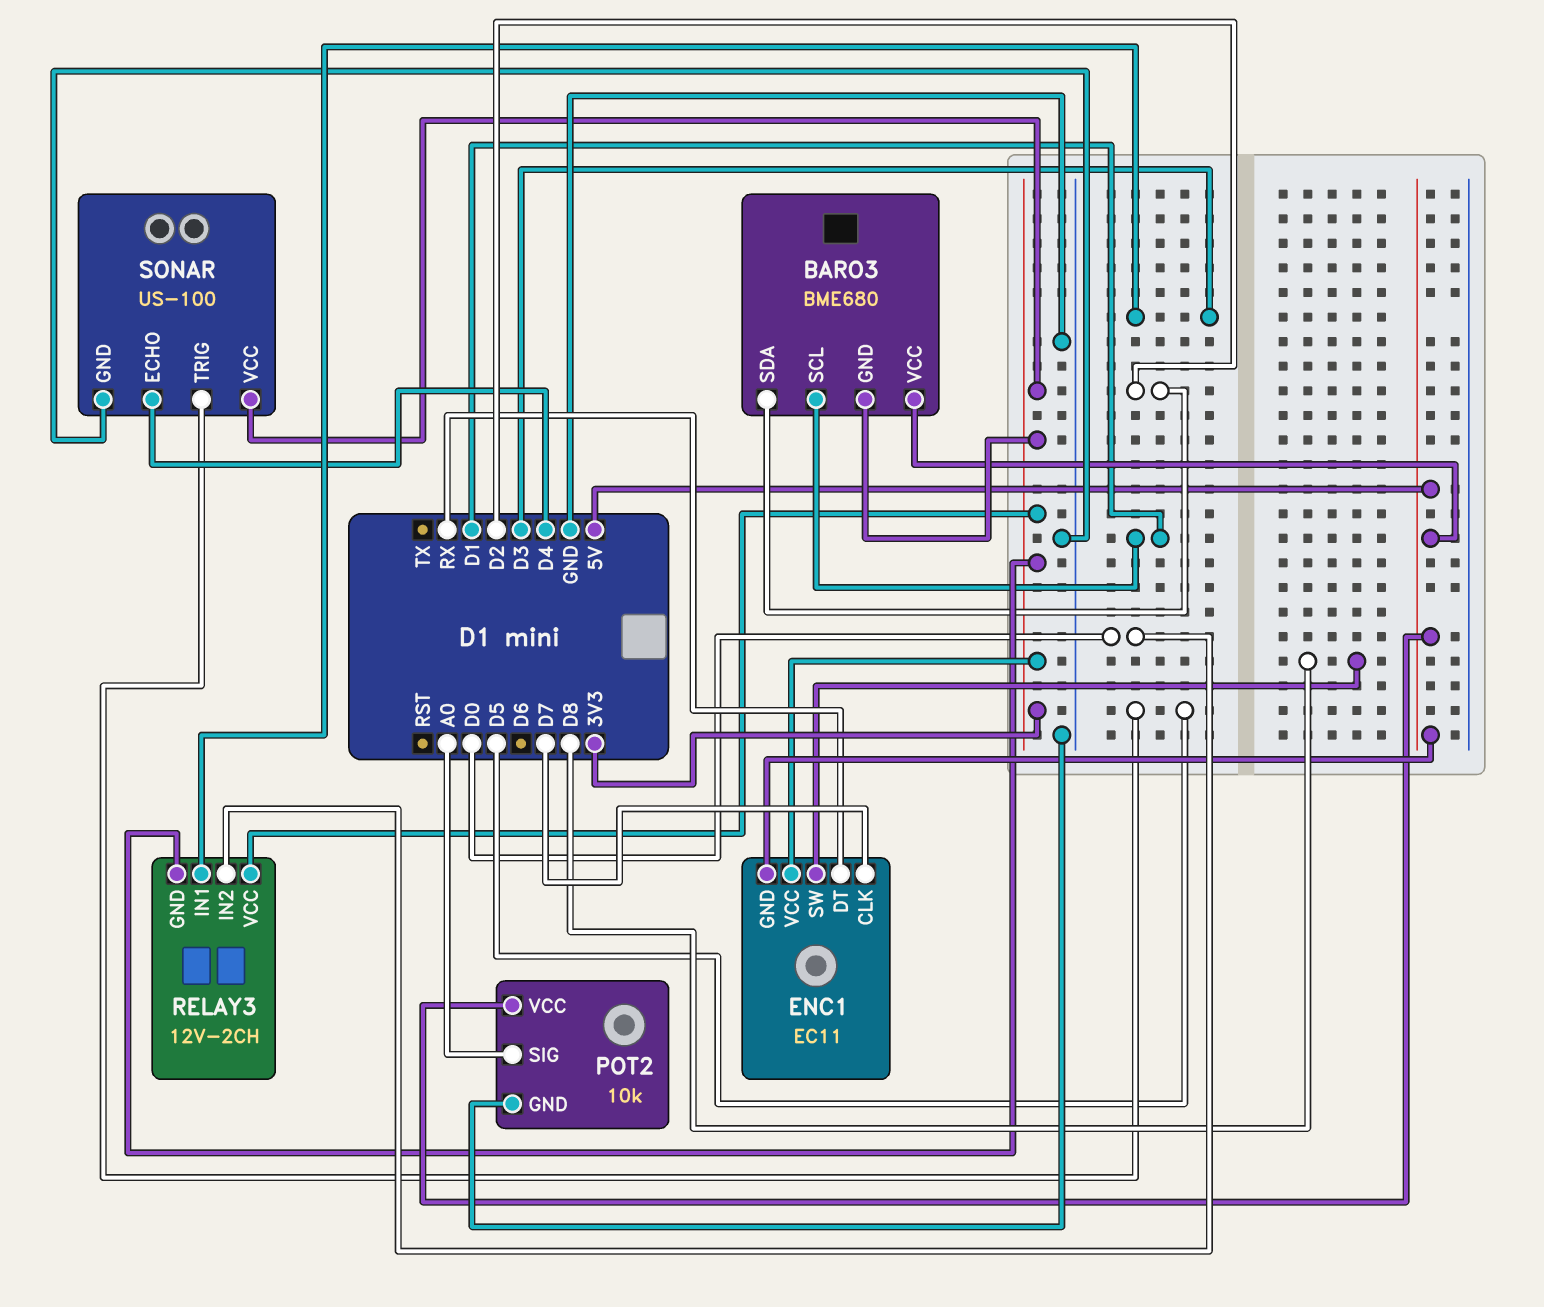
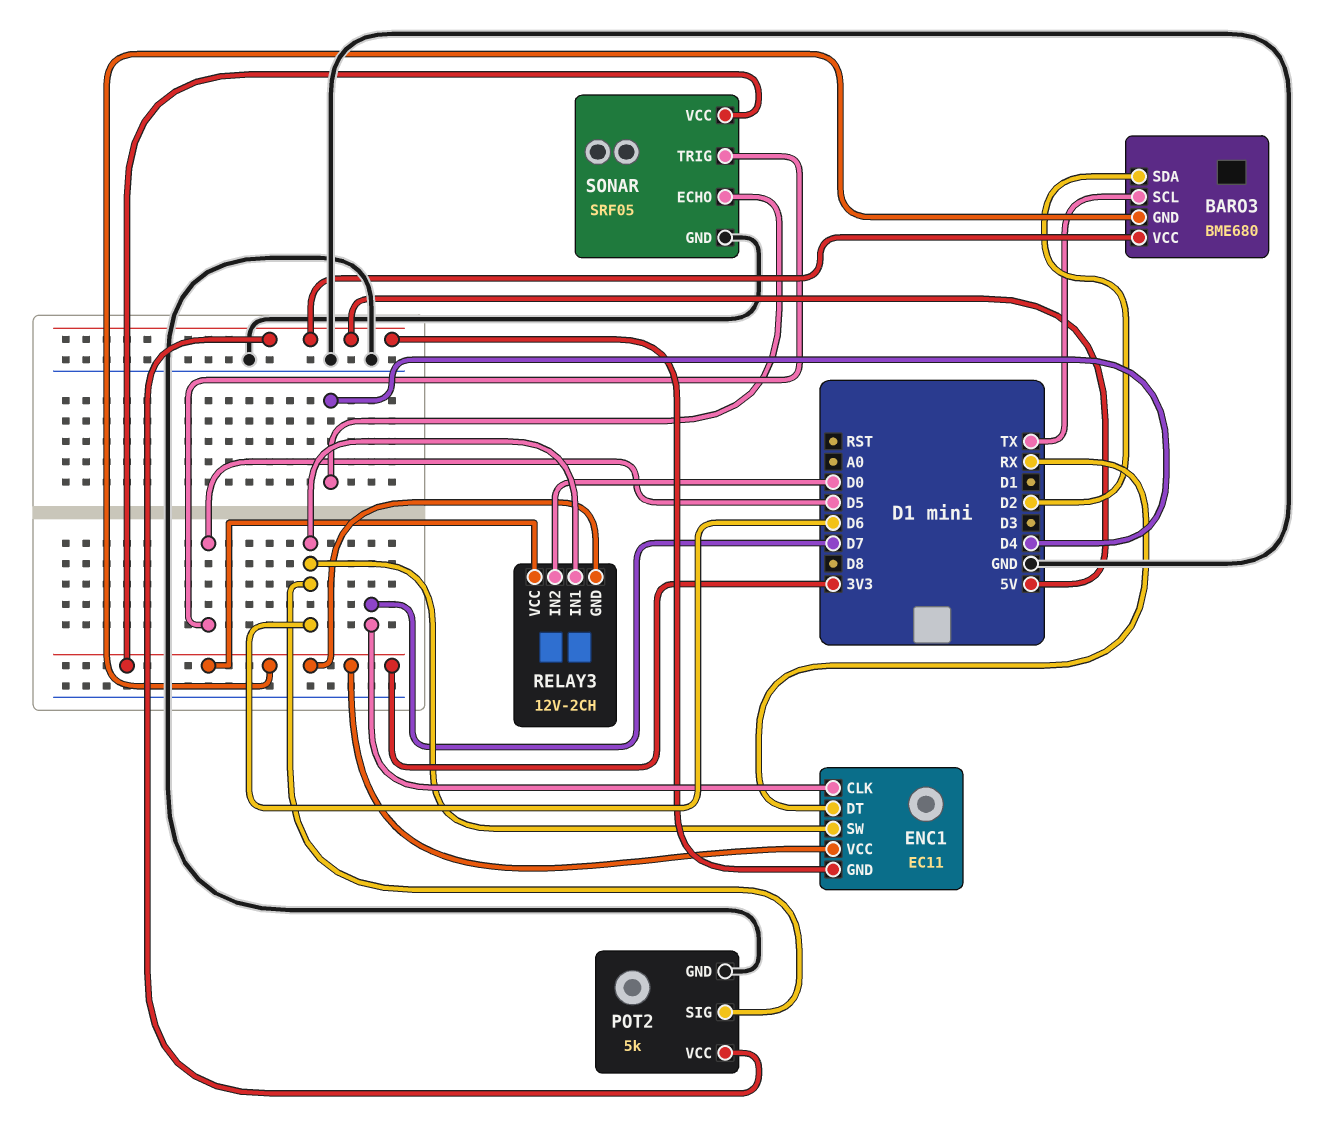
BARO3 pin SCL: D1 -> TX
ENC1 pin SW: D8 -> D6
POT2: 10k -> 5k
POT2 pin SIG: A0 -> D6
RELAY3 pin IN1: D3 -> D6
SONAR: US-100 -> SRF05

